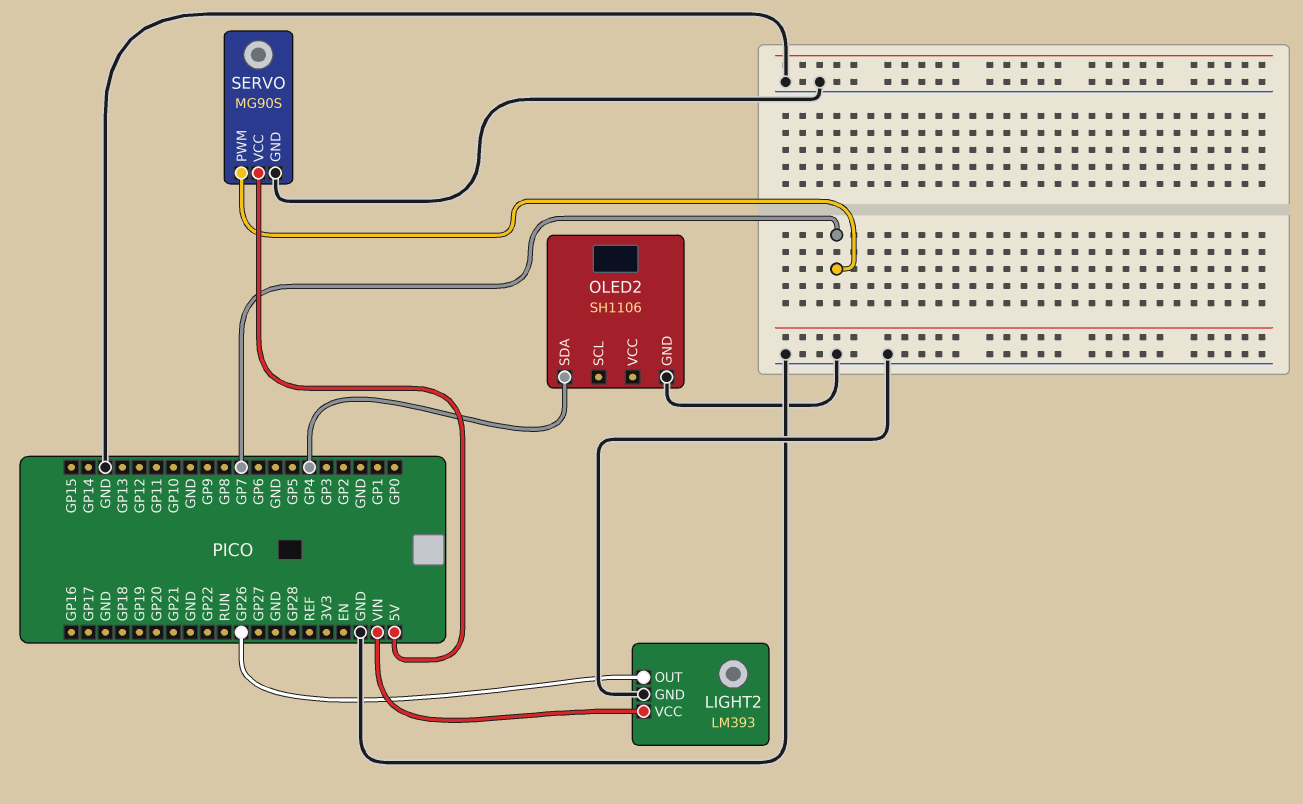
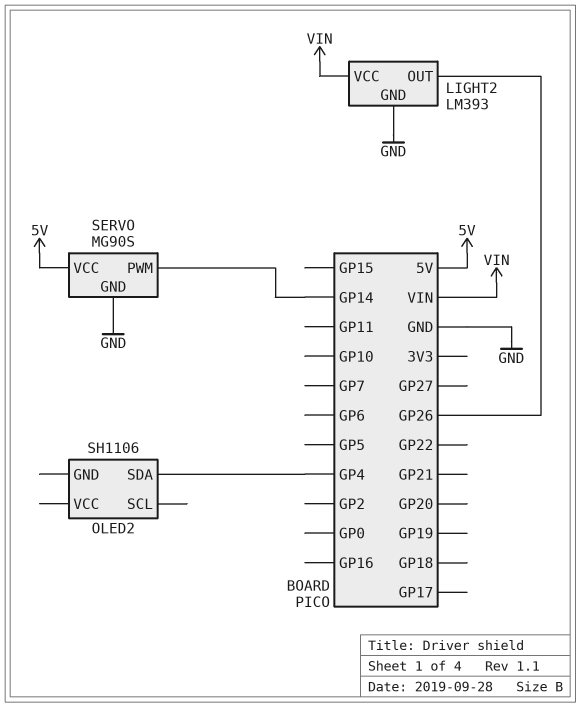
OLED2 pin GND: GND -> none
SERVO pin PWM: GP7 -> GP14

